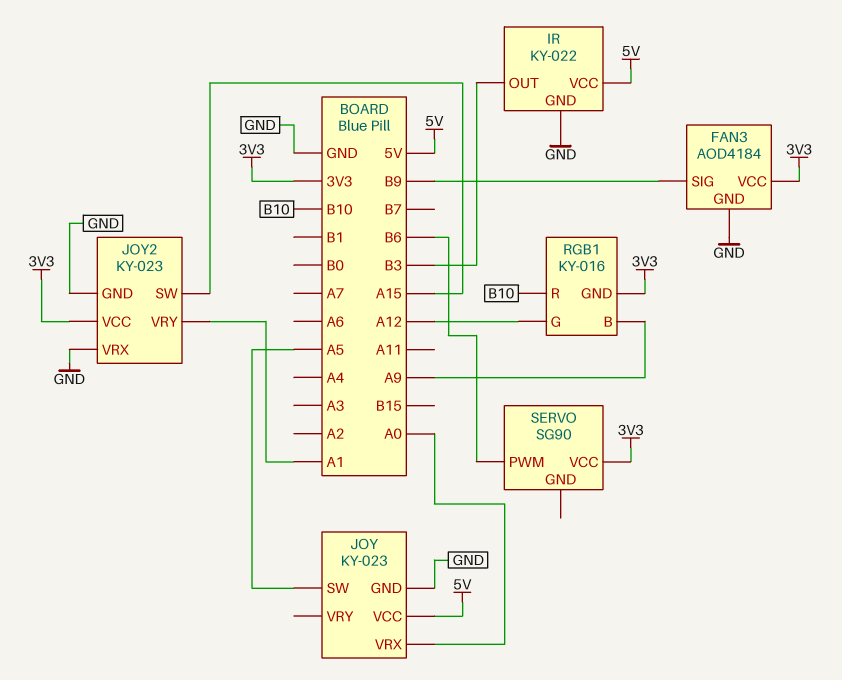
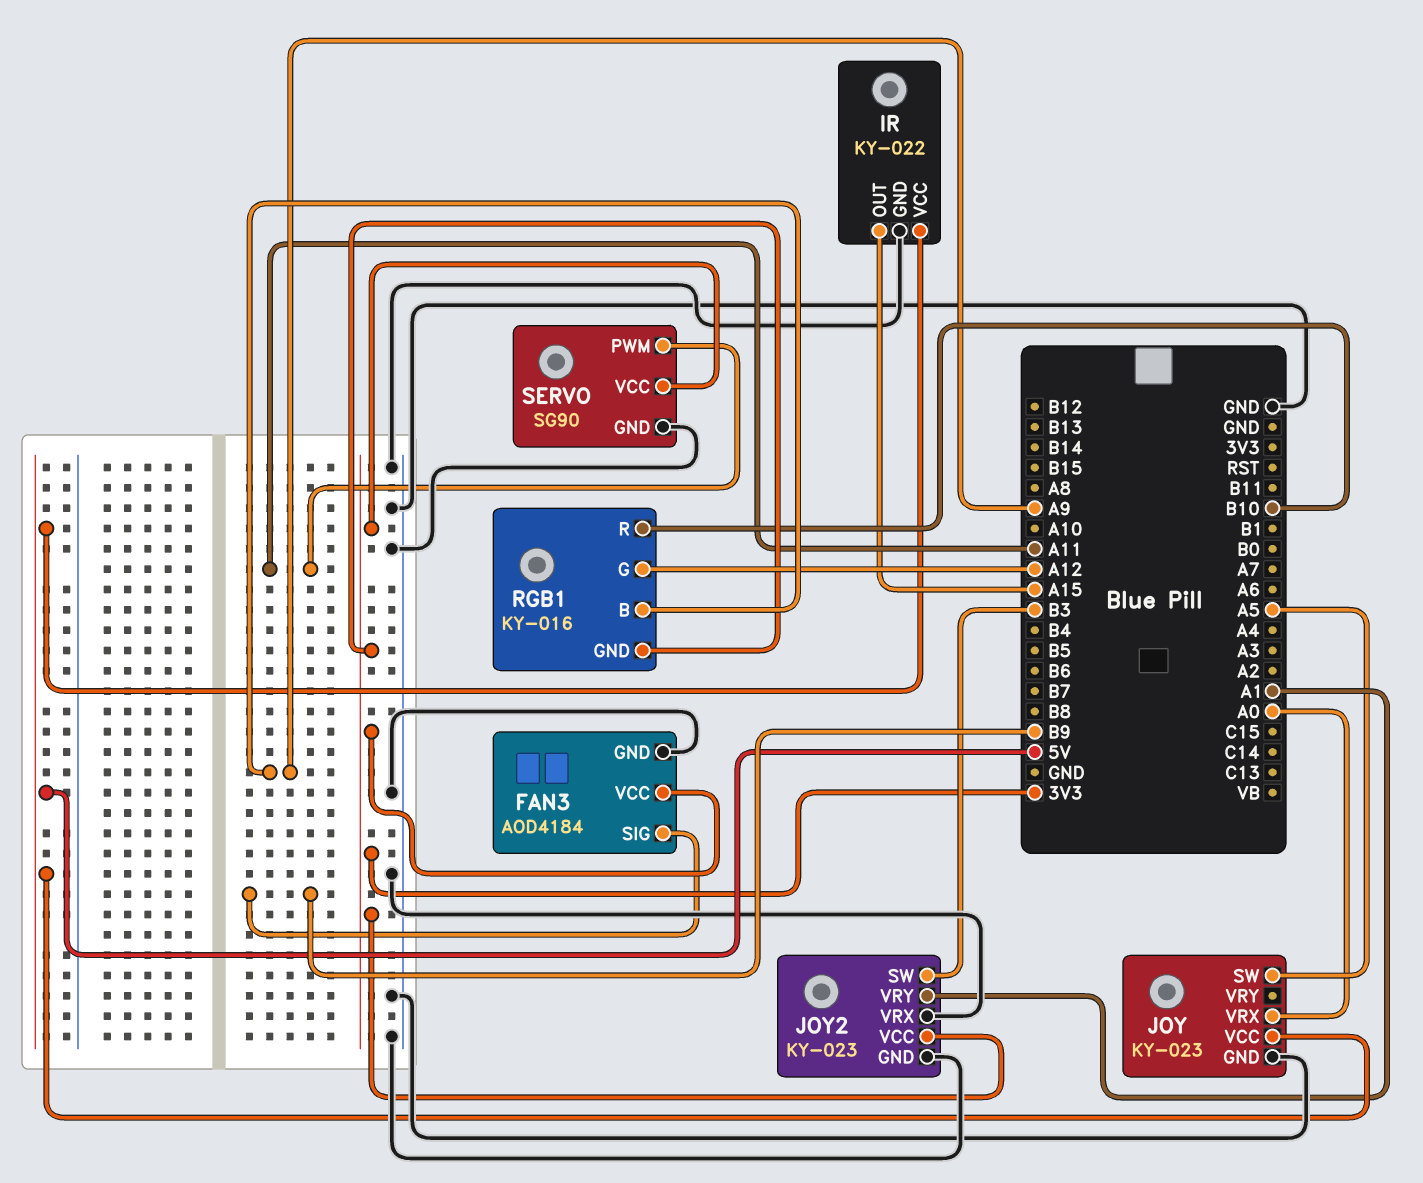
IR pin OUT: B3 -> A15
JOY2 pin SW: A15 -> B3
SERVO pin GND: none -> GND
SERVO pin PWM: B6 -> A11

